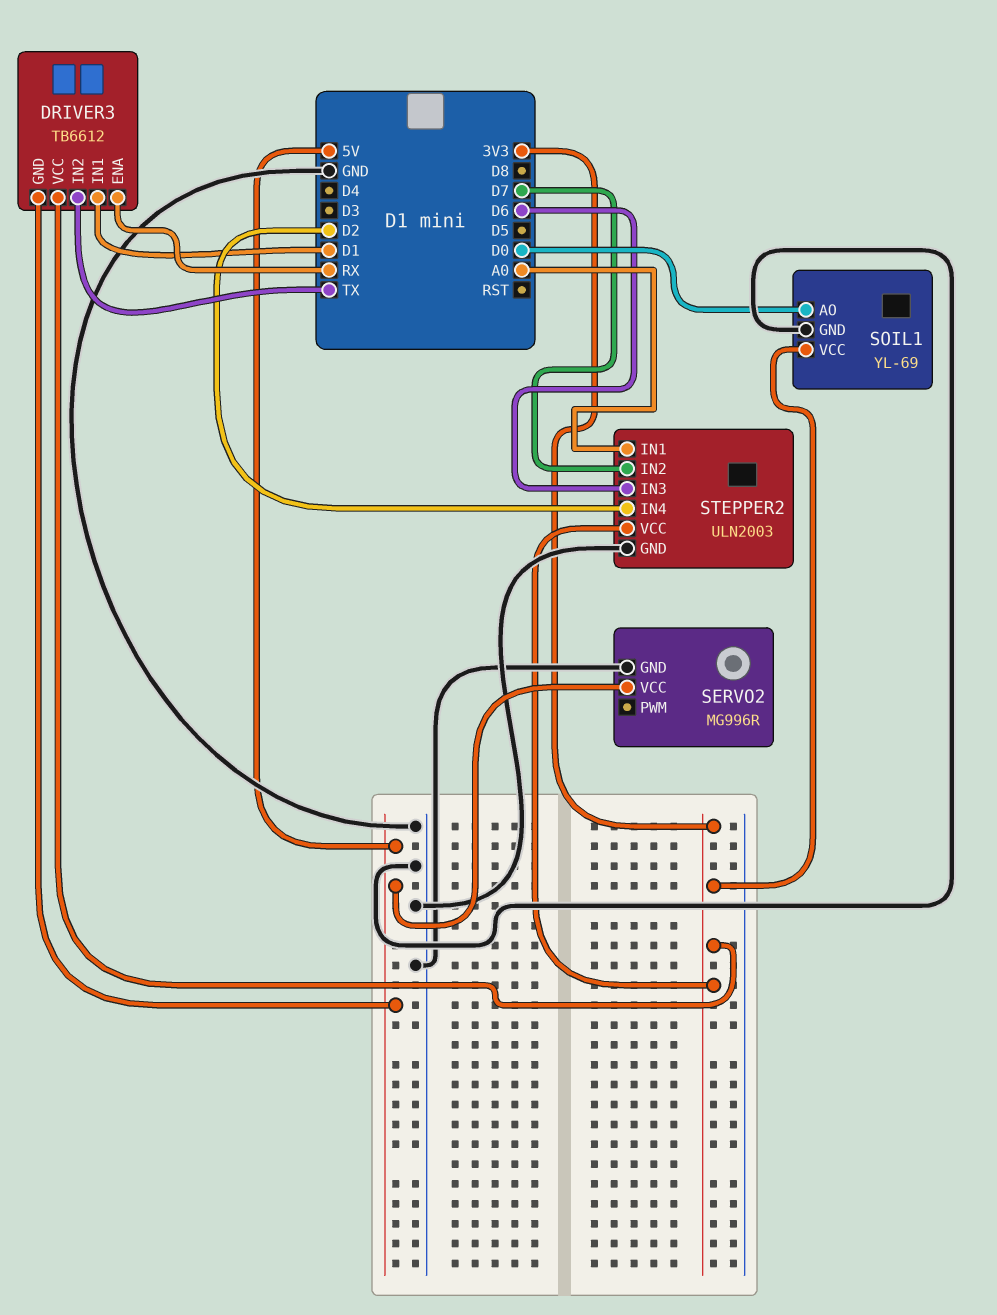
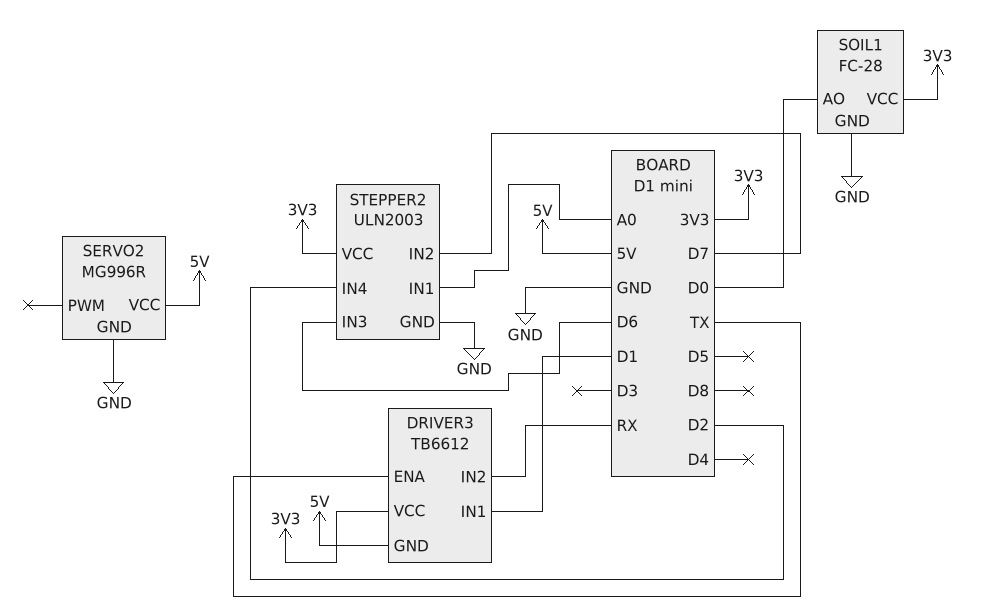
DRIVER3 pin ENA: RX -> TX
DRIVER3 pin IN2: TX -> RX
SOIL1: YL-69 -> FC-28

